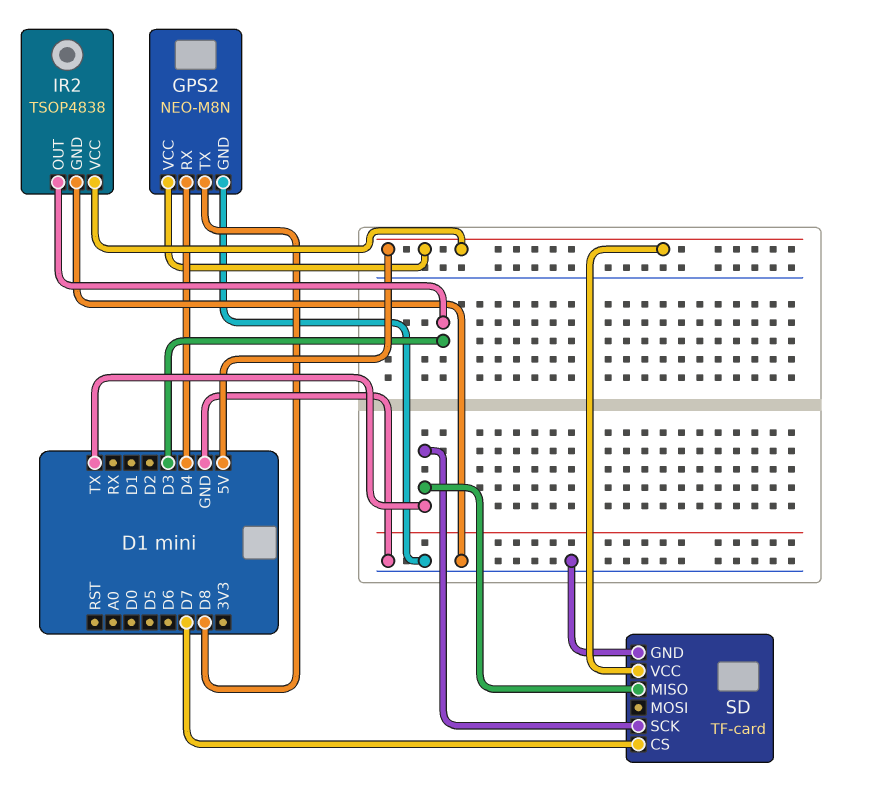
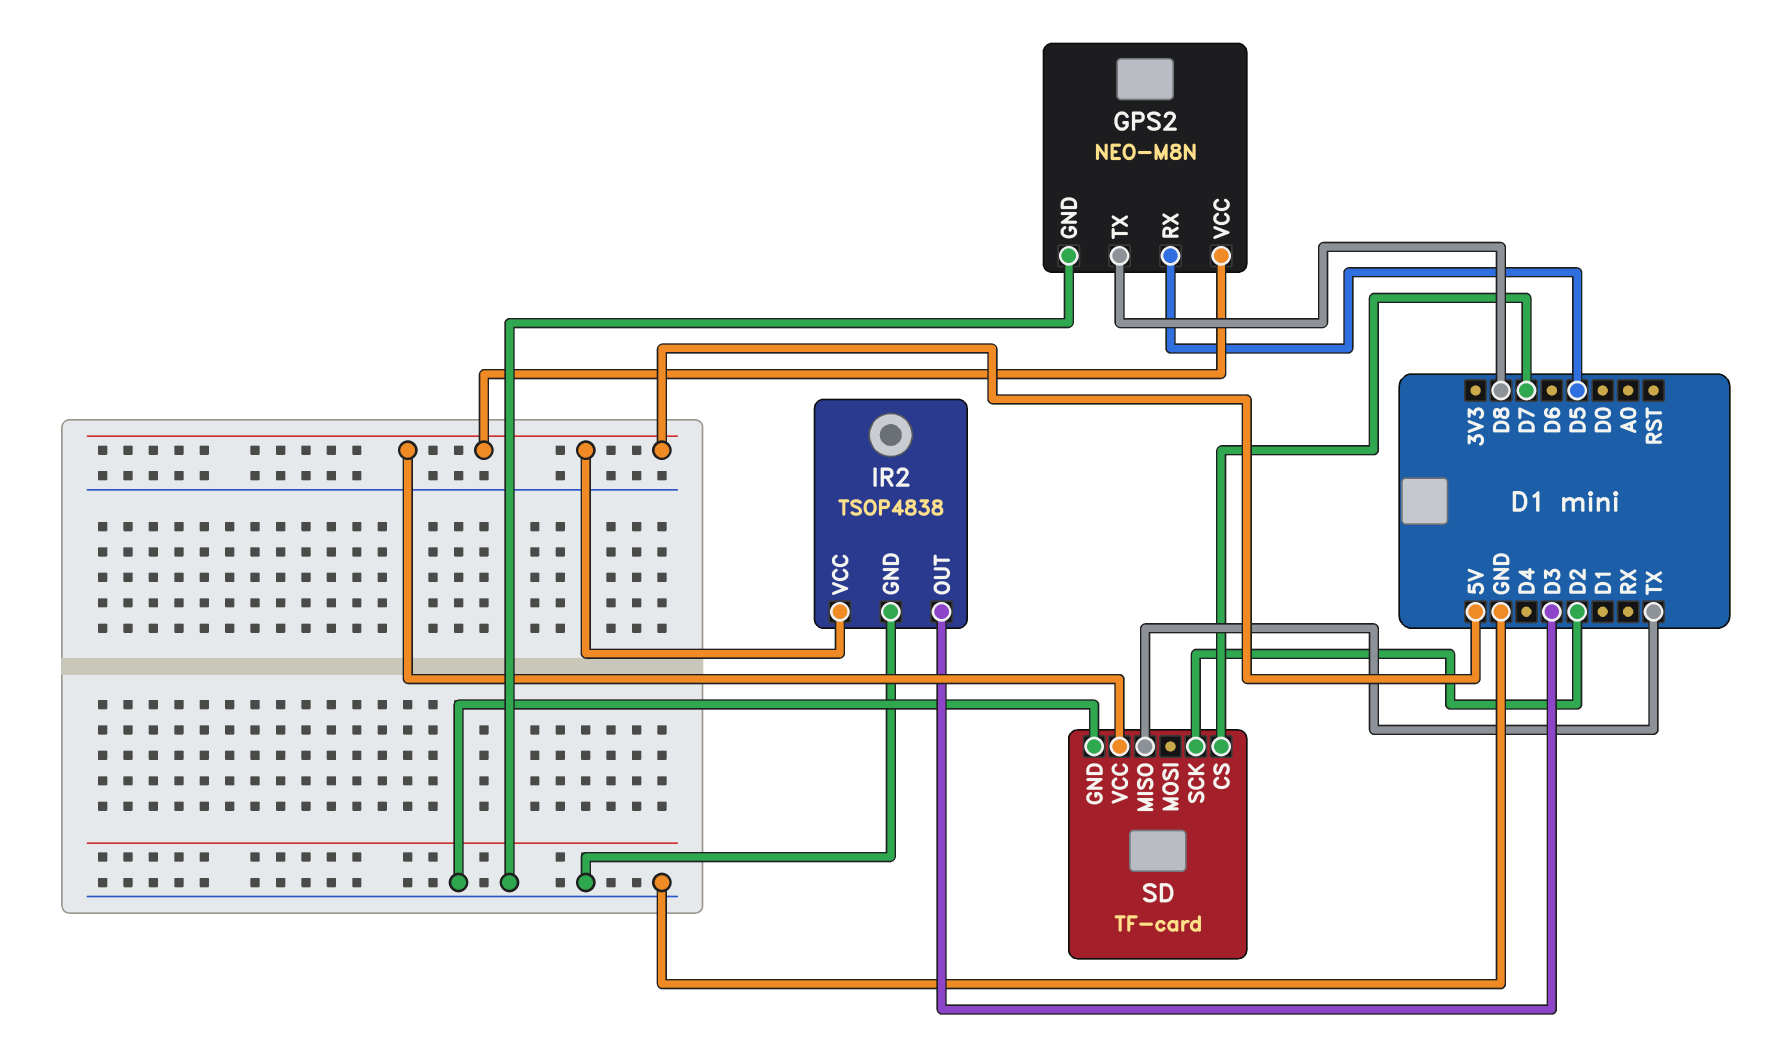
GPS2 pin RX: D4 -> D5
SD pin SCK: TX -> D2

